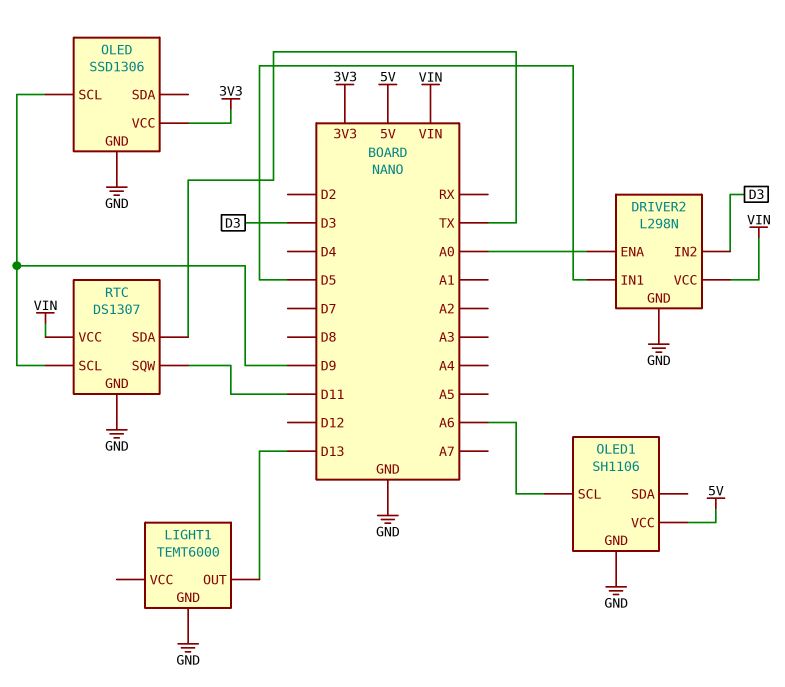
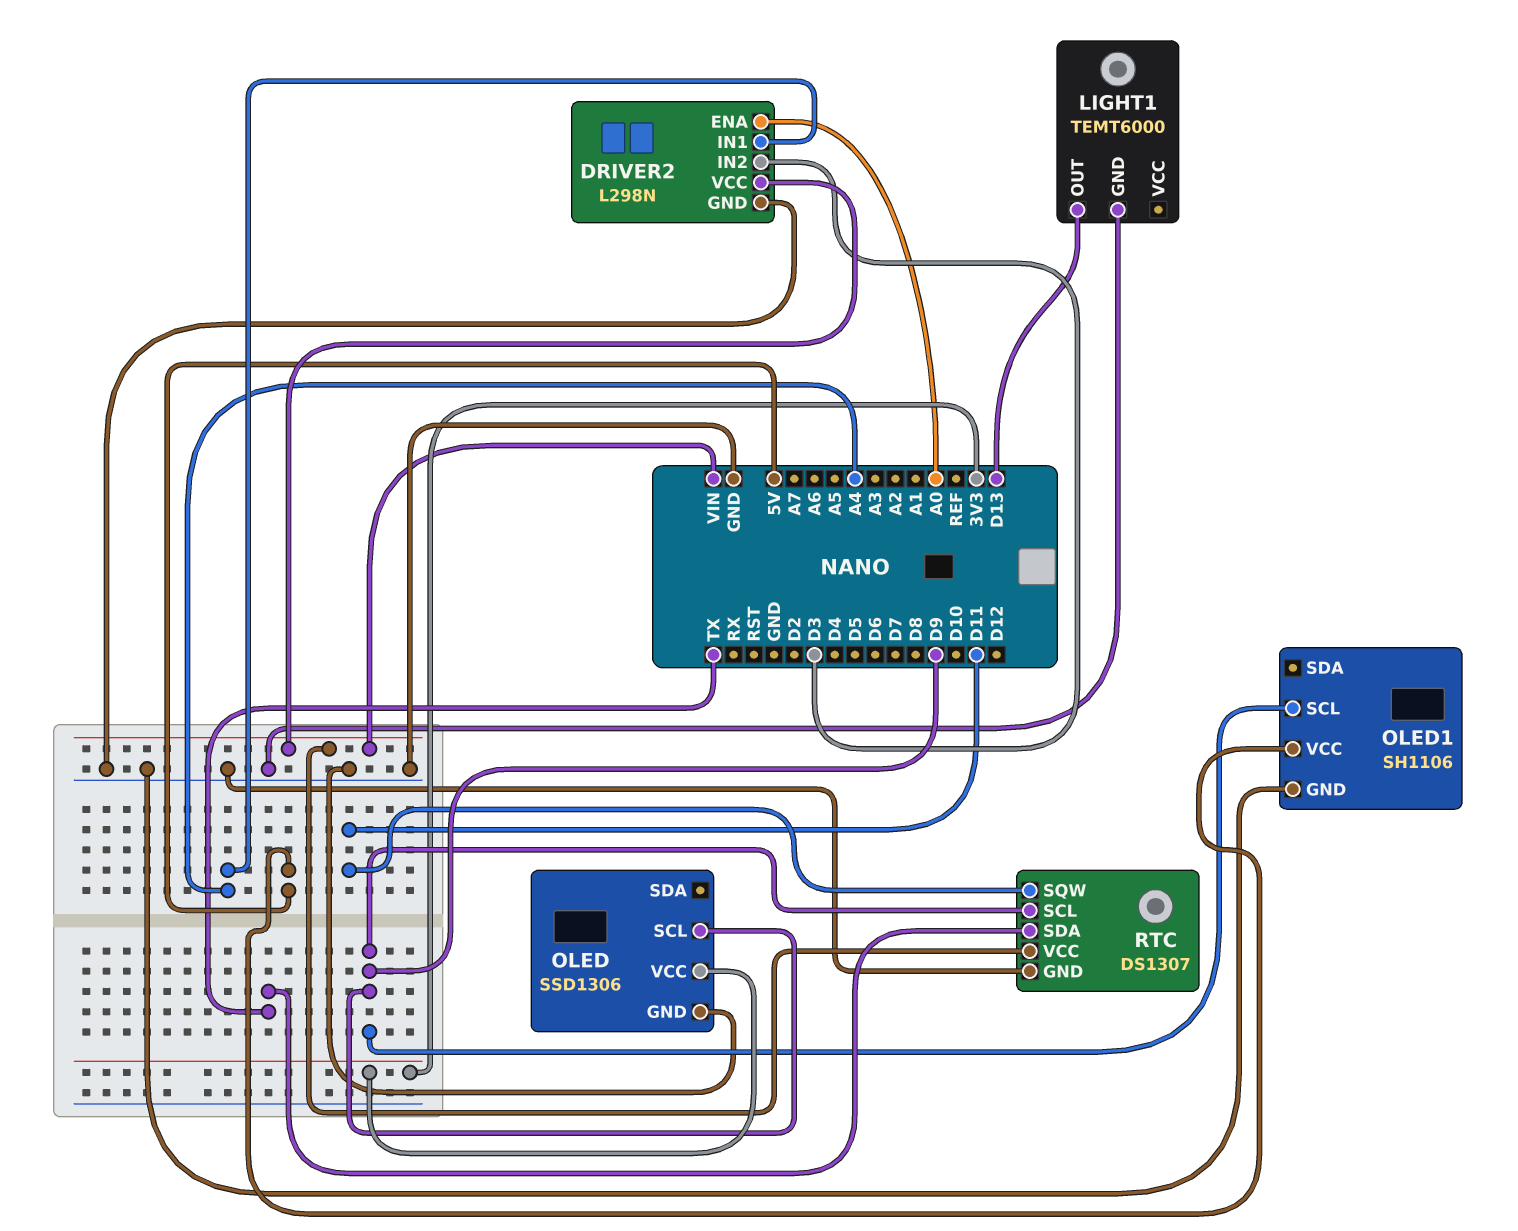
DRIVER2 pin IN1: D5 -> A4
OLED1 pin SCL: A6 -> D9

